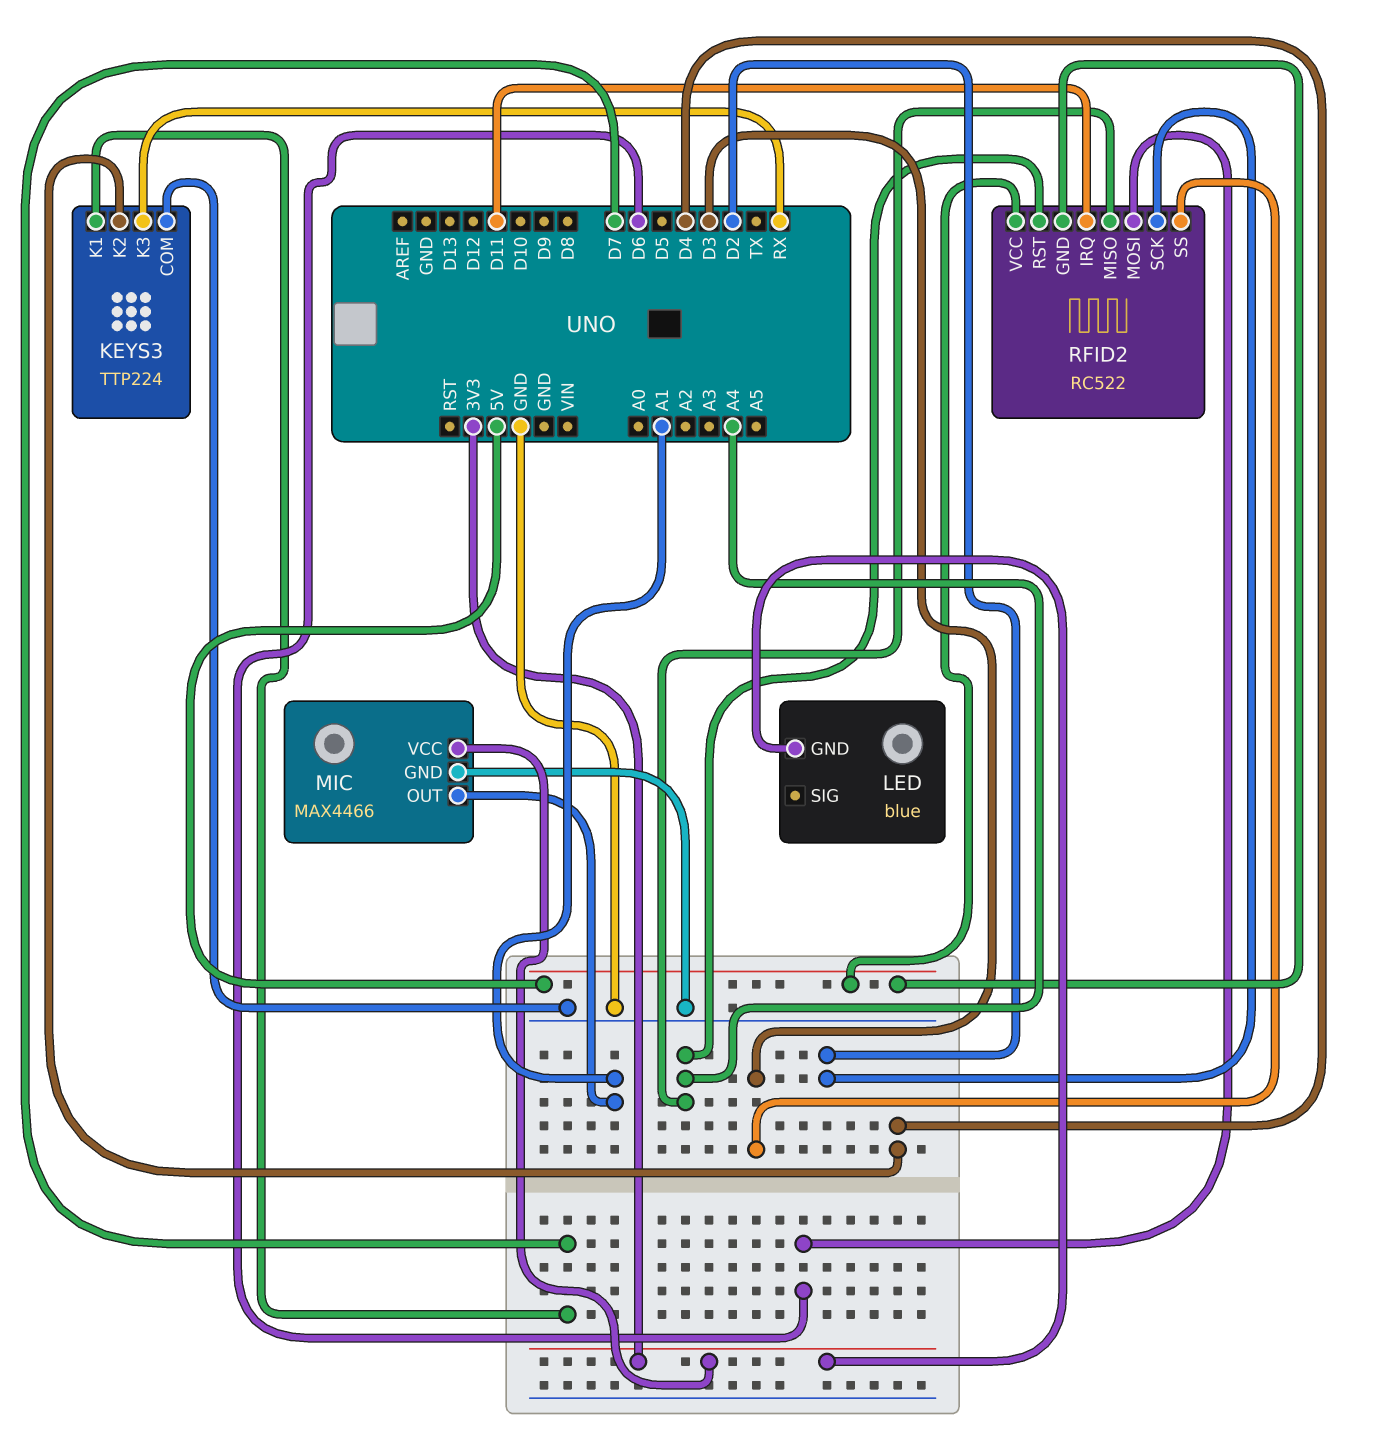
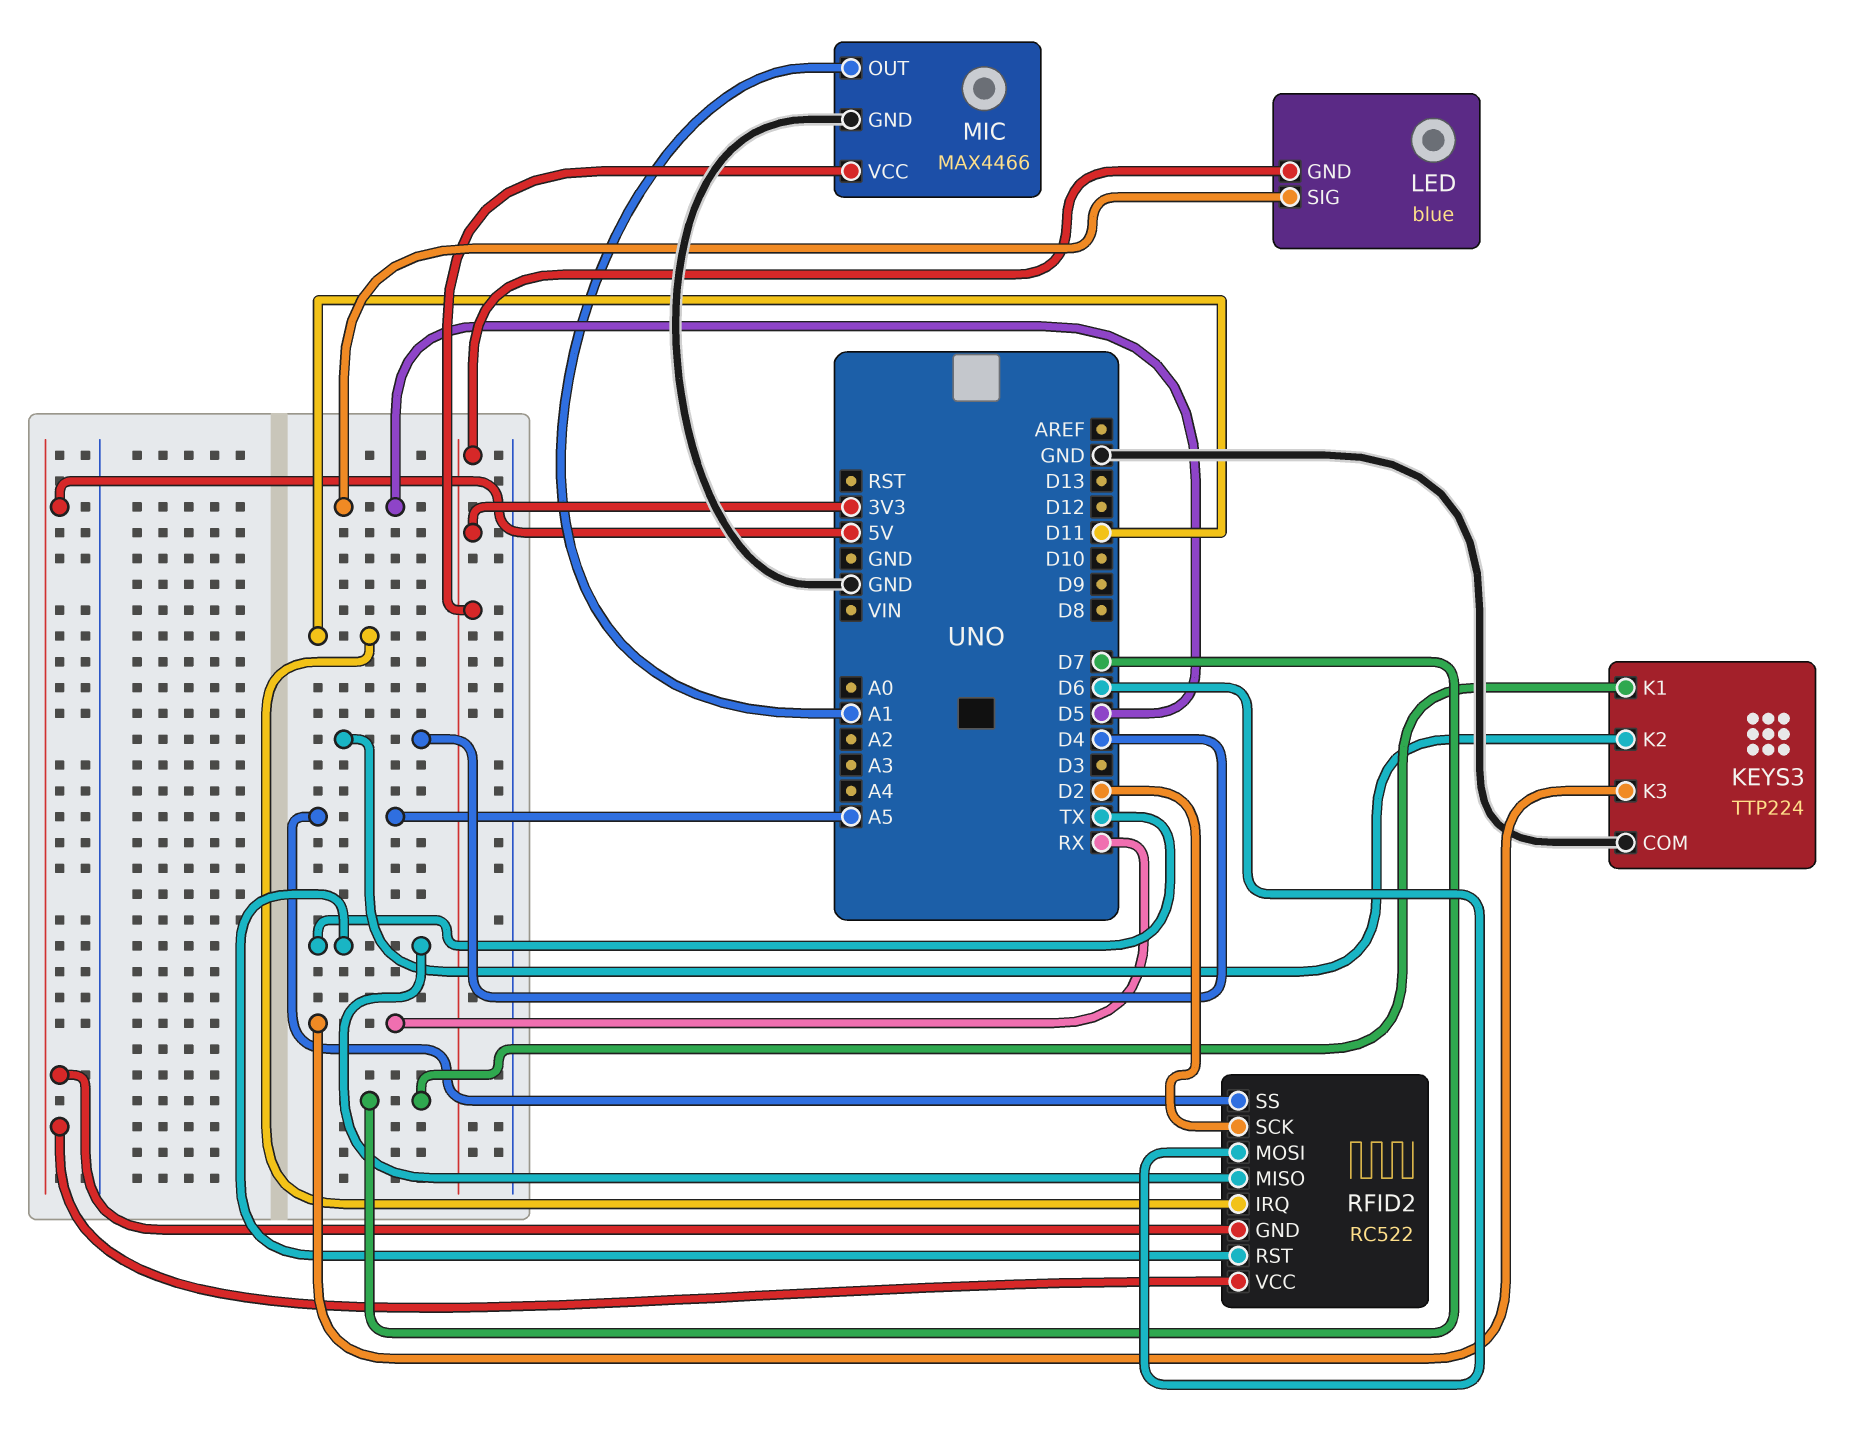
LED pin SIG: none -> D5
RFID2 pin MISO: A4 -> TX
RFID2 pin RST: A4 -> TX
RFID2 pin SS: D3 -> A5

